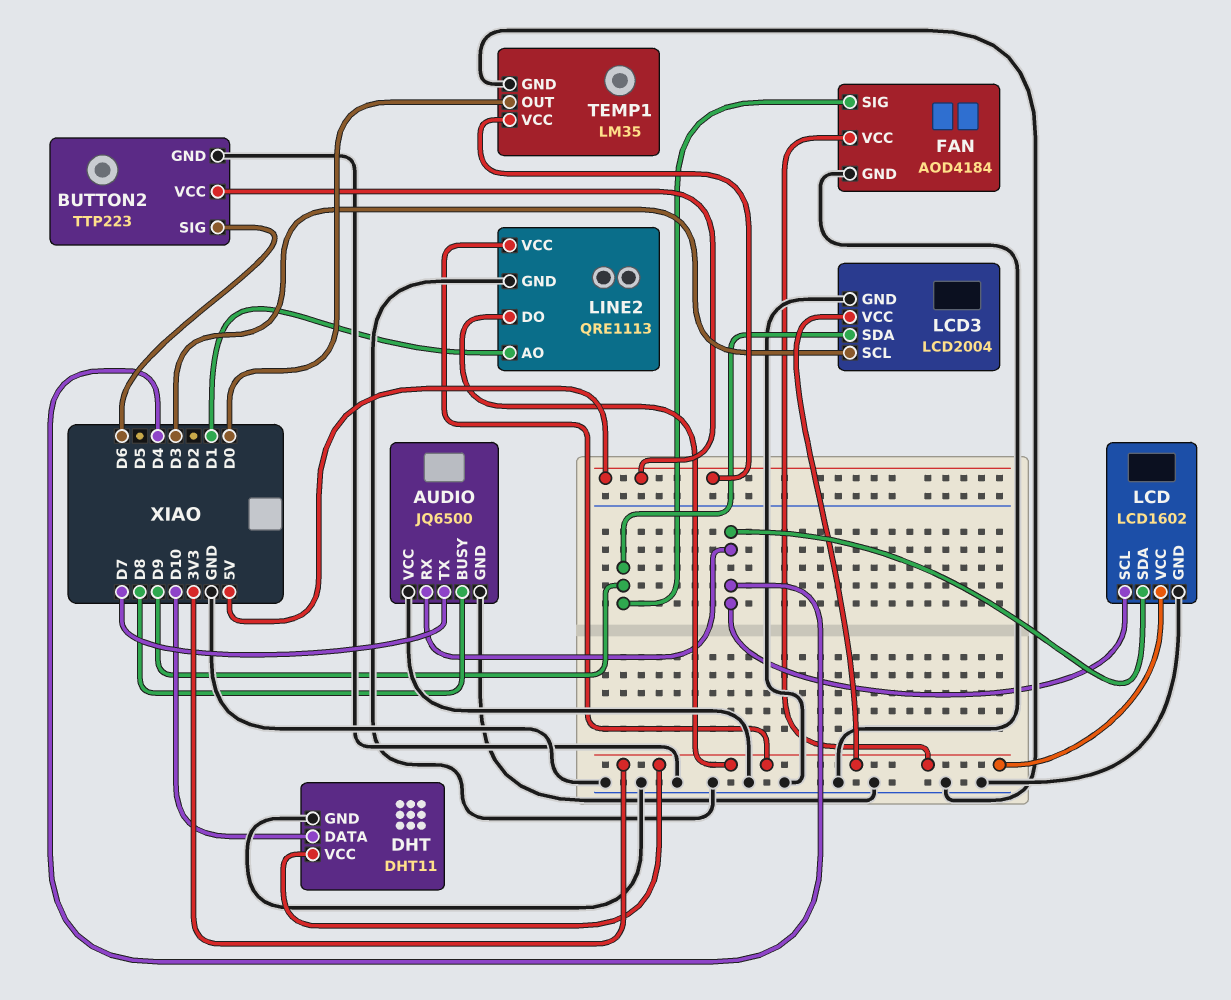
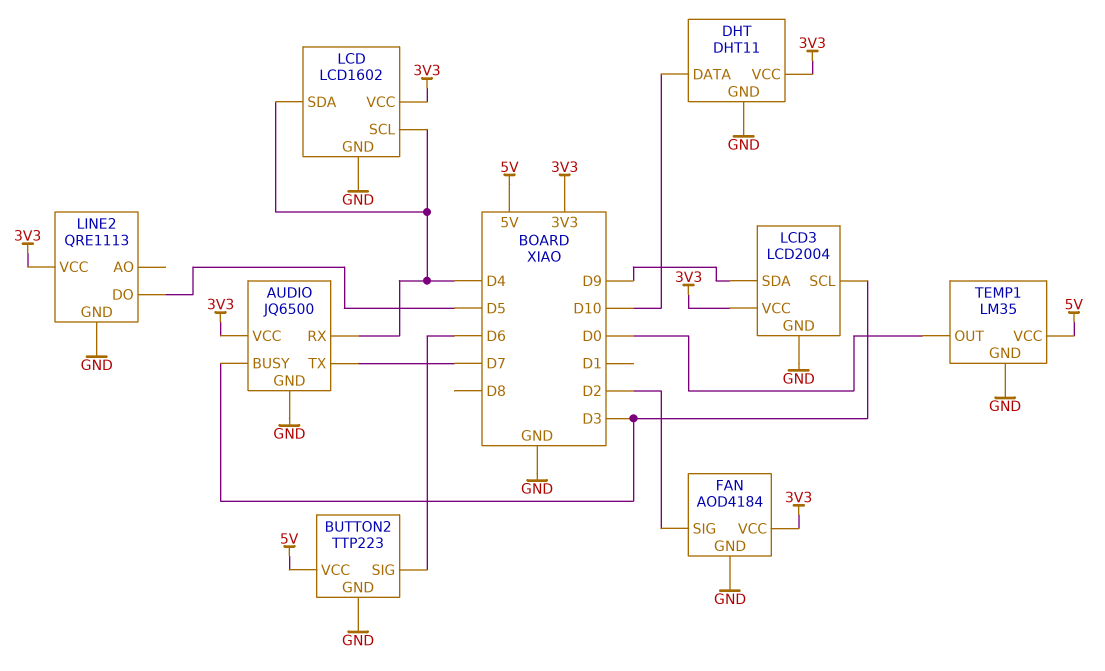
AUDIO pin BUSY: D8 -> D3
AUDIO pin VCC: GND -> 3V3
FAN pin SIG: D9 -> D2
LINE2 pin AO: D1 -> none
LINE2 pin DO: 3V3 -> D5

